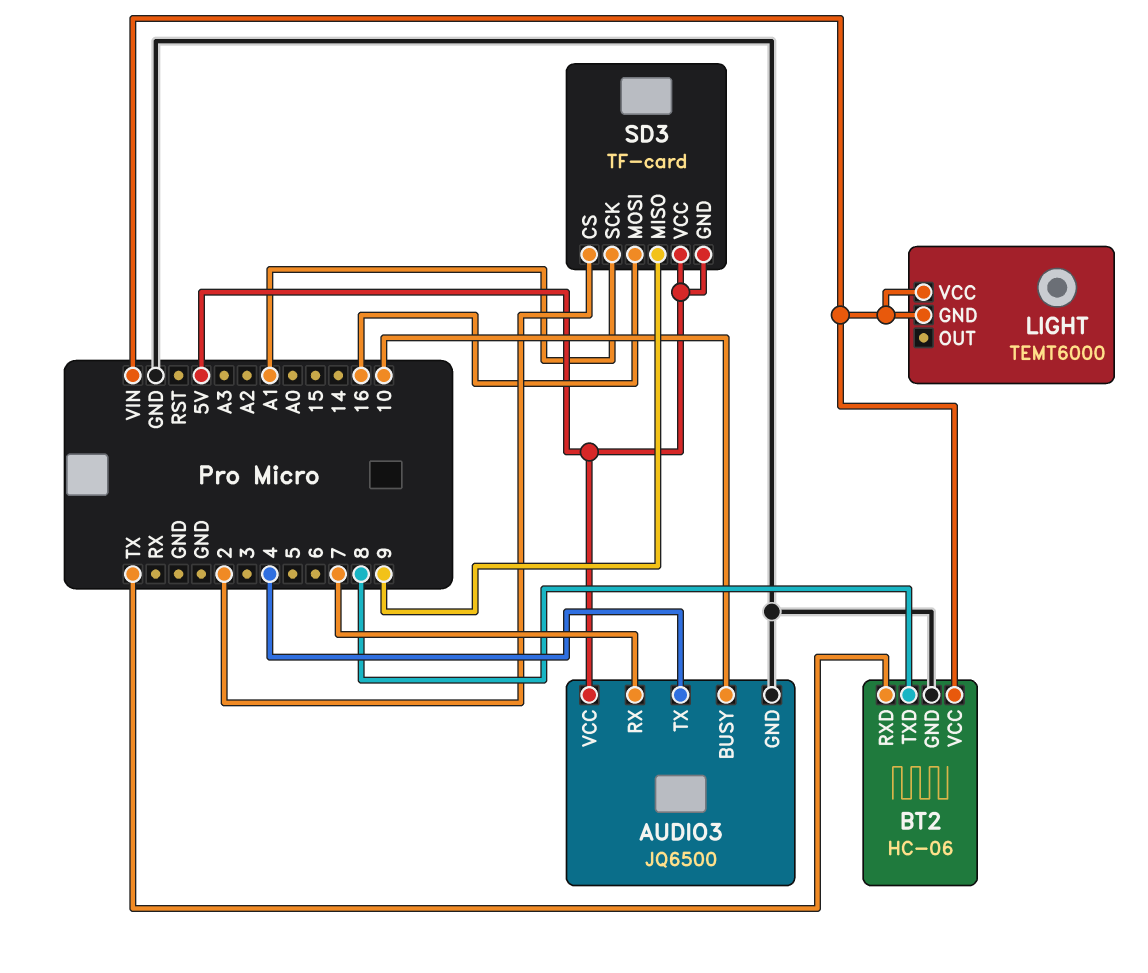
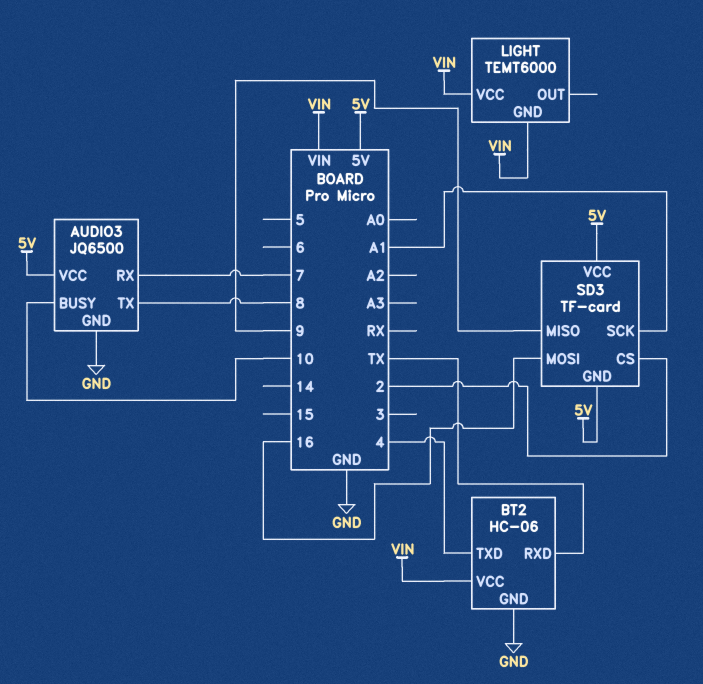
AUDIO3 pin TX: 4 -> 8
BT2 pin TXD: 8 -> 4

